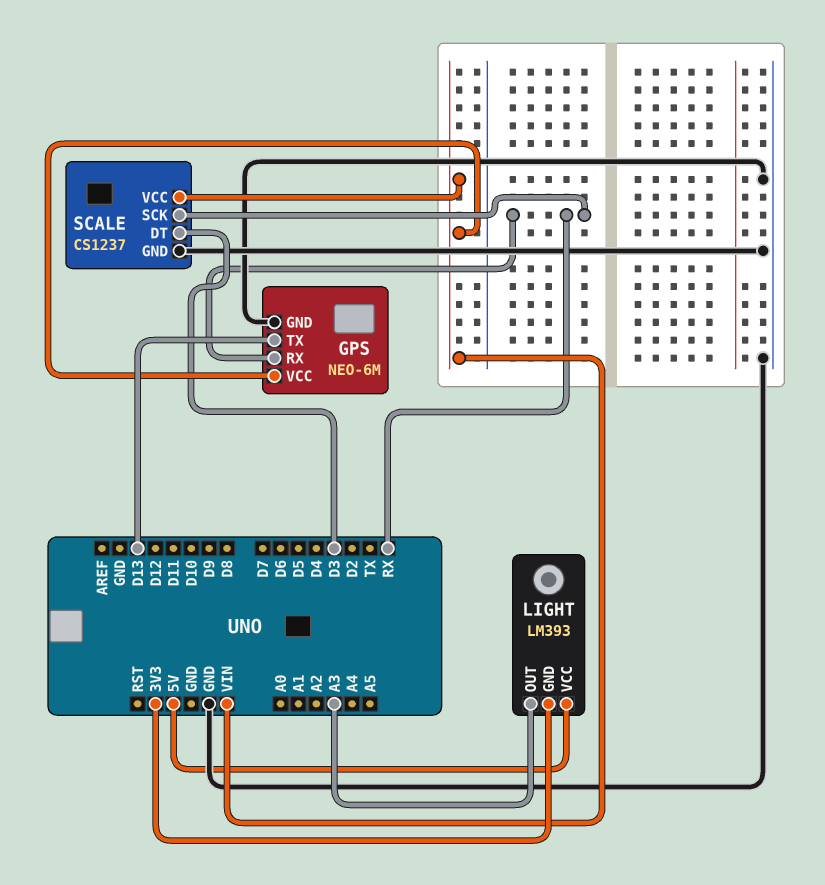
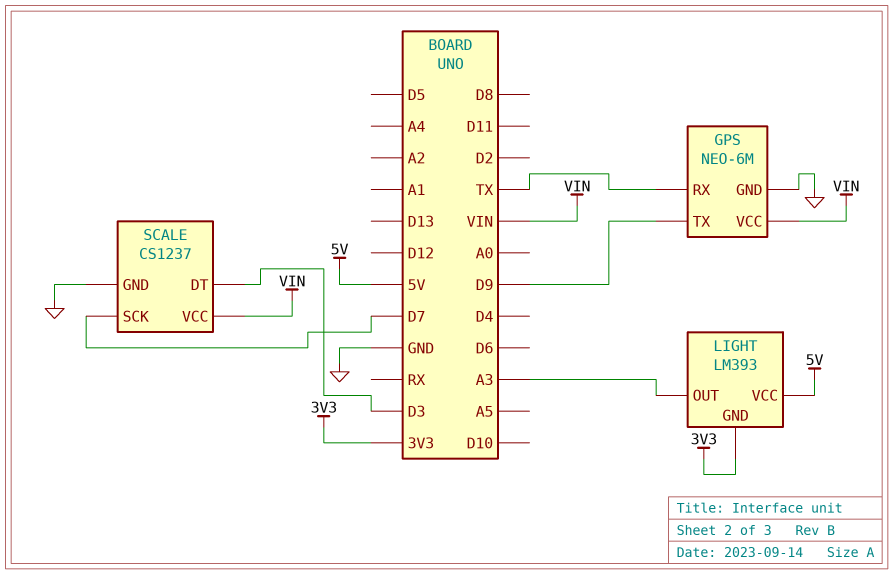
GPS pin RX: RX -> TX
GPS pin TX: D13 -> D9
SCALE pin SCK: RX -> D7

